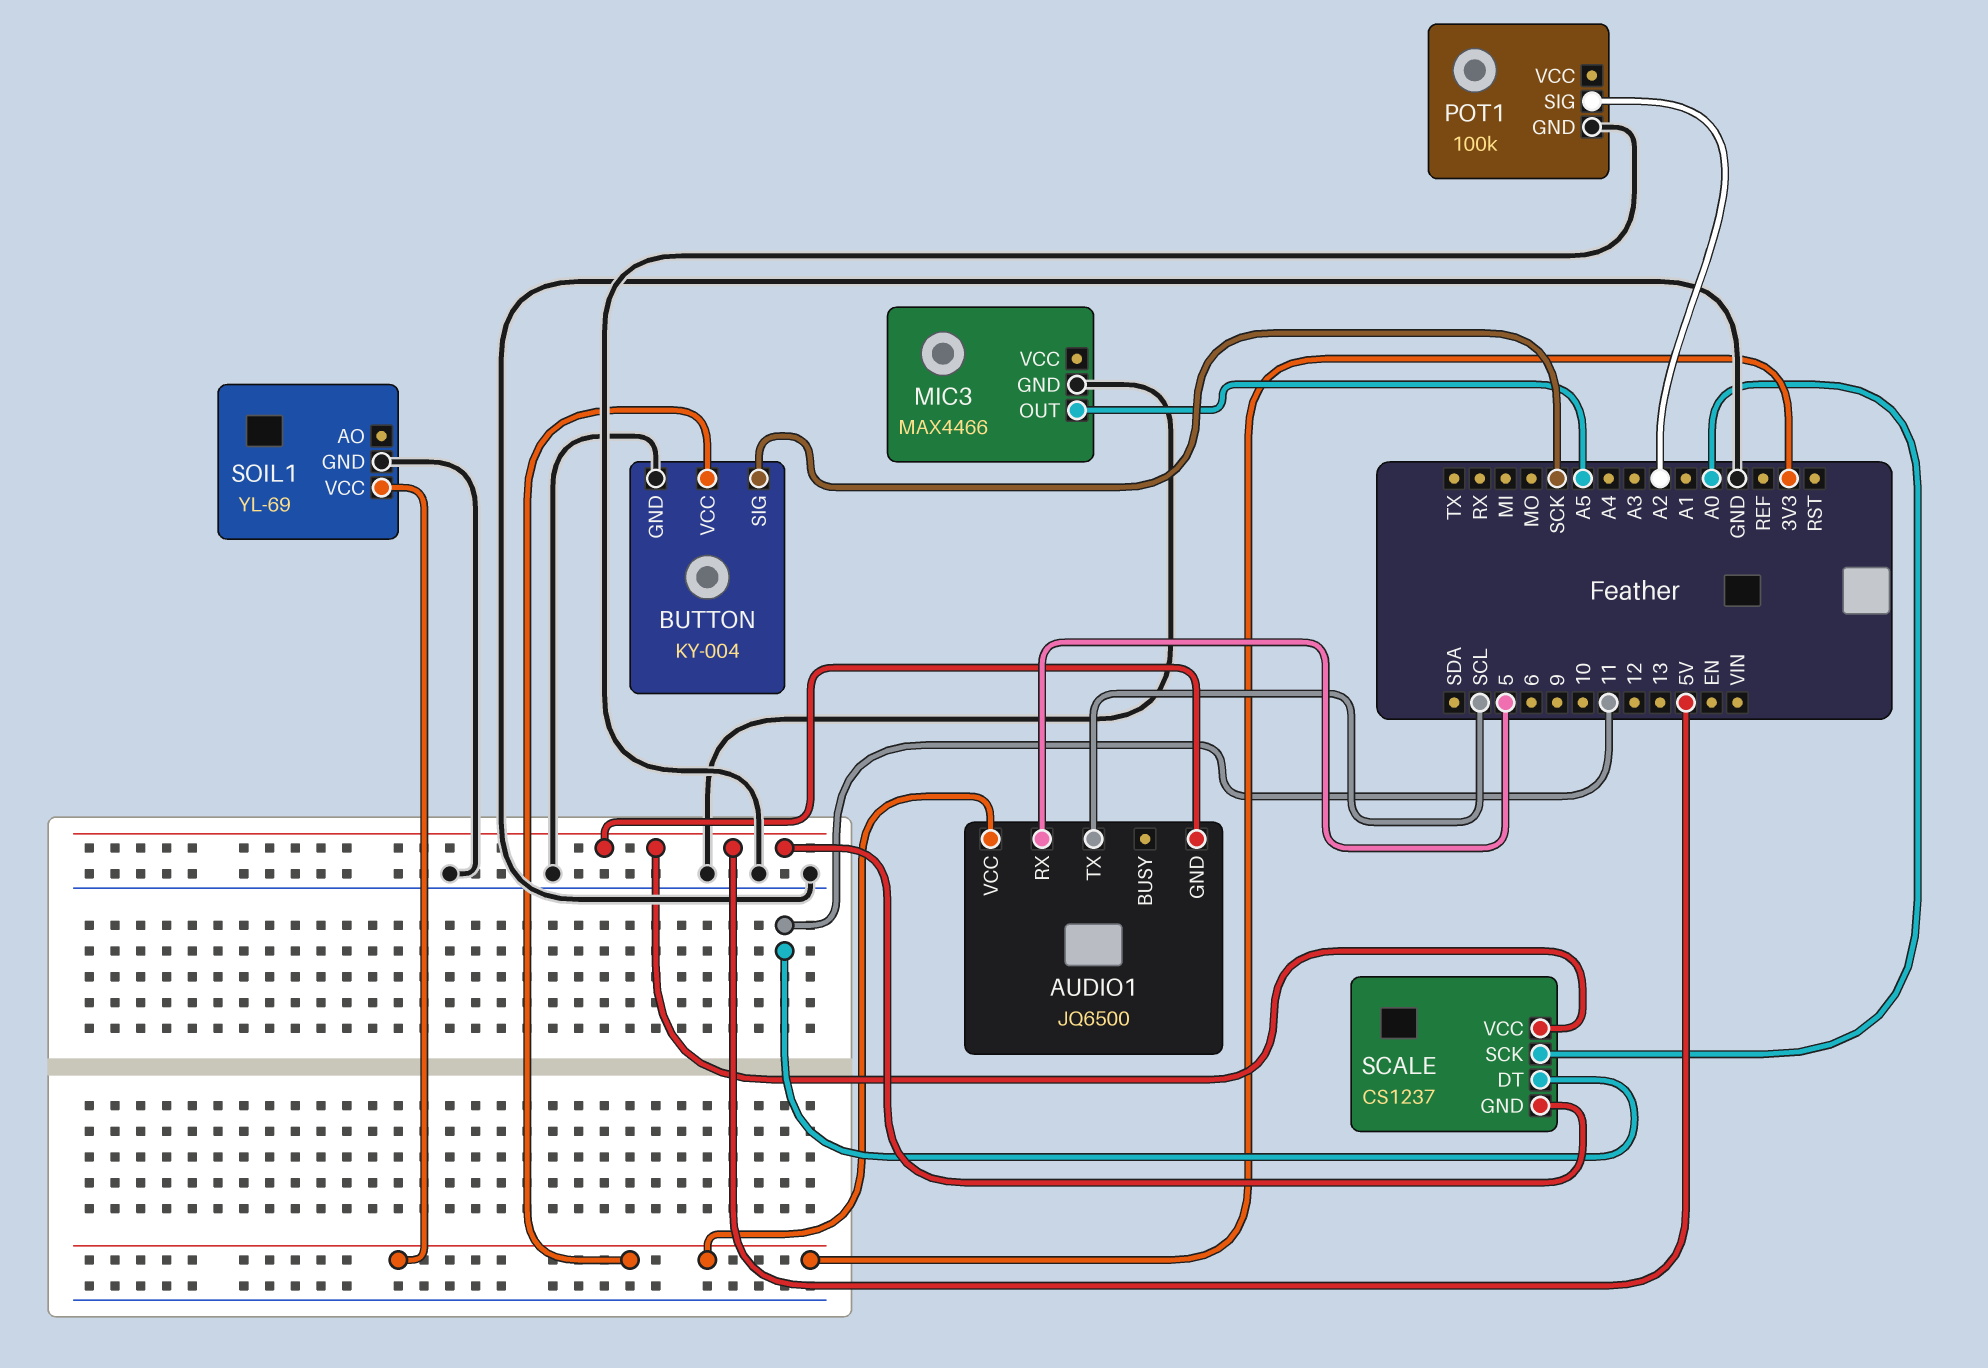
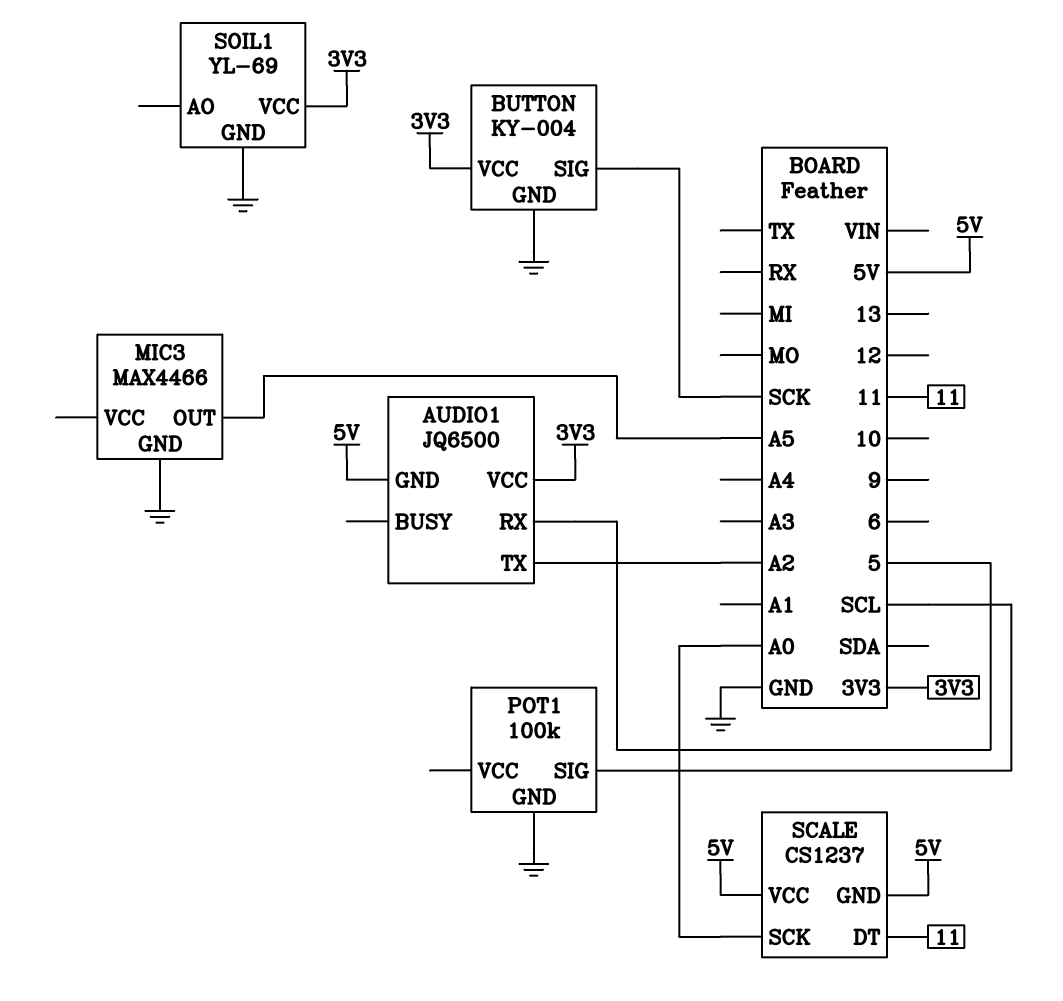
AUDIO1 pin TX: SCL -> A2
POT1 pin SIG: A2 -> SCL

